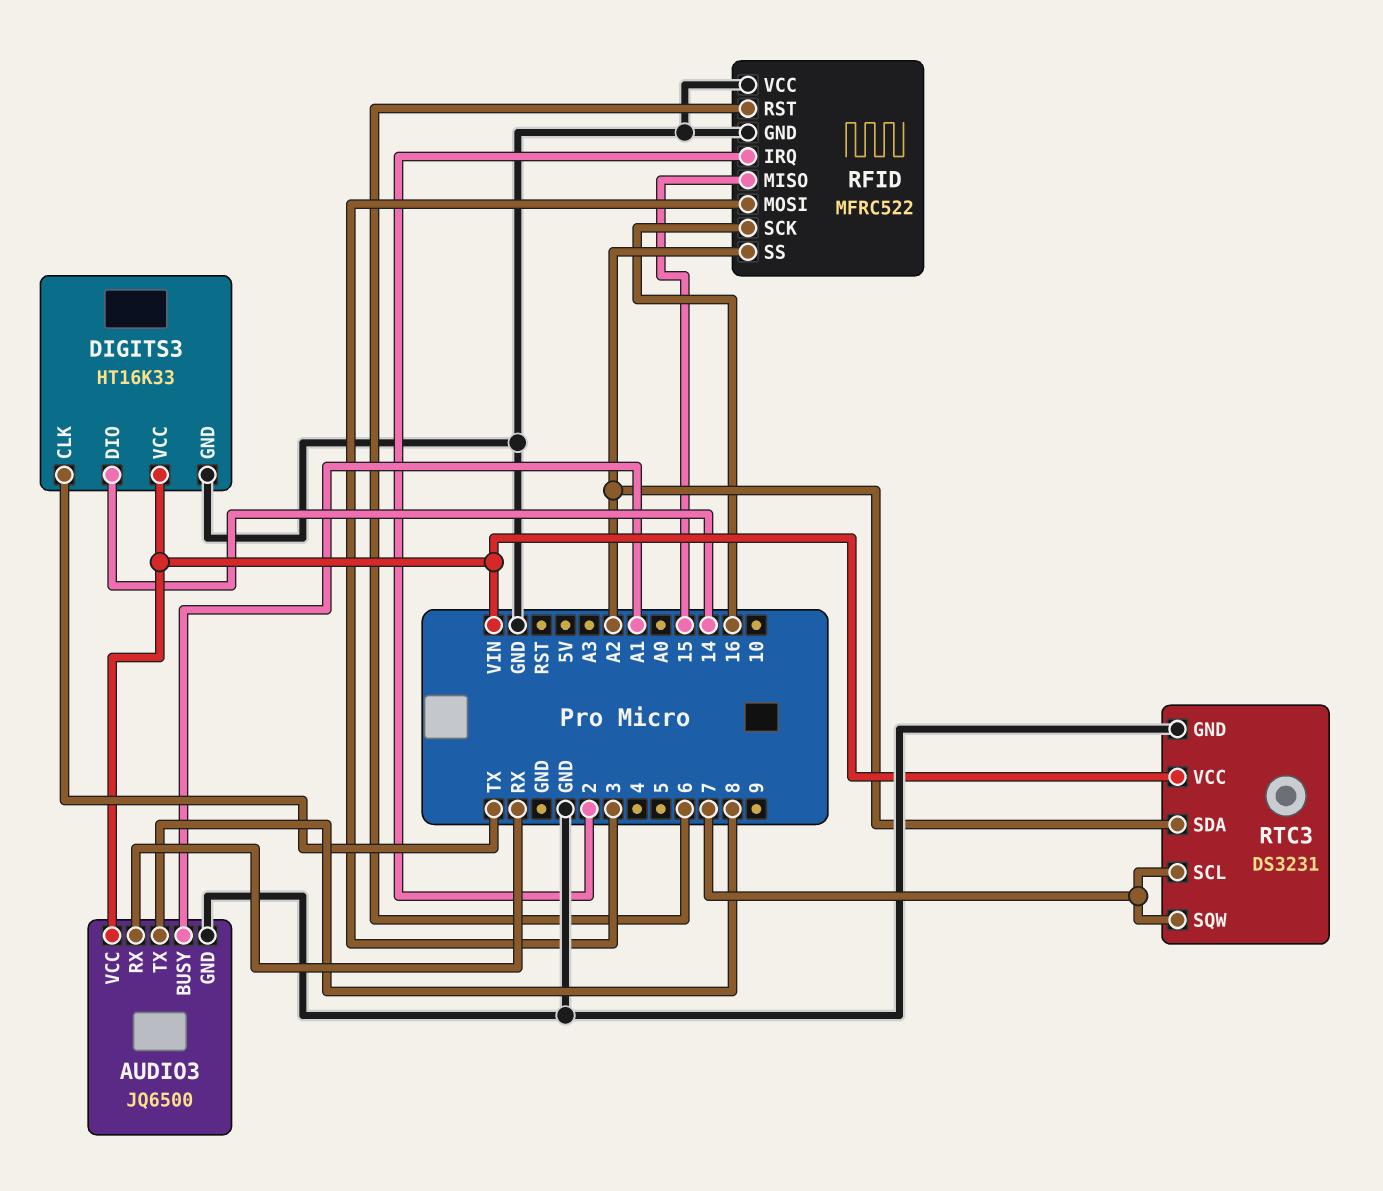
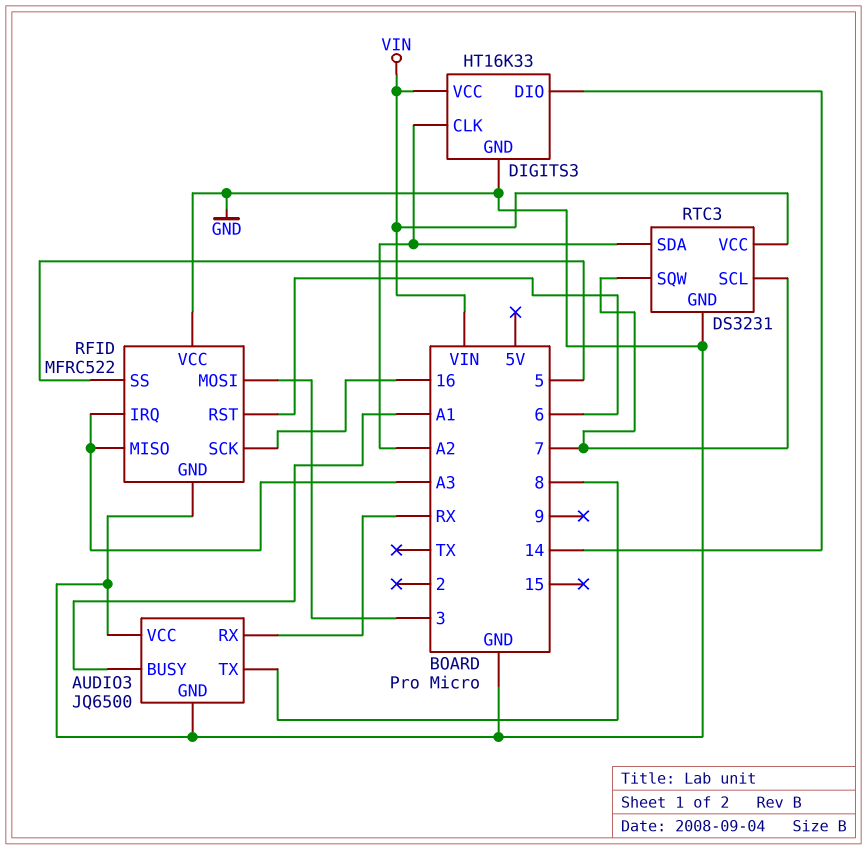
AUDIO3 pin VCC: VIN -> GND
DIGITS3 pin CLK: TX -> A2
RFID pin IRQ: 2 -> A3
RFID pin MISO: 15 -> A3
RFID pin SS: A2 -> 5

